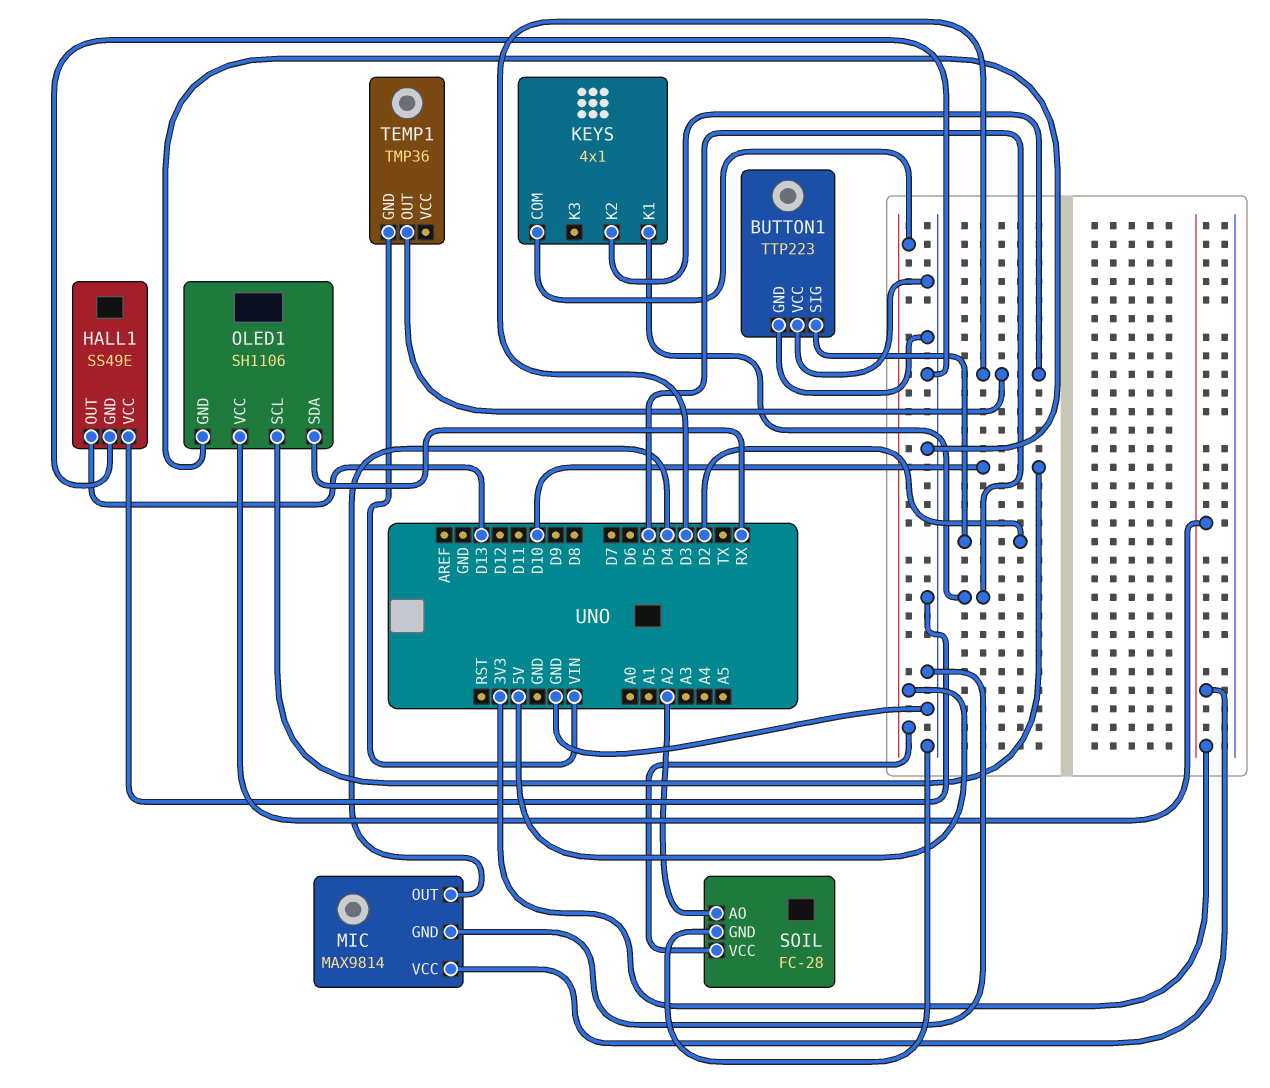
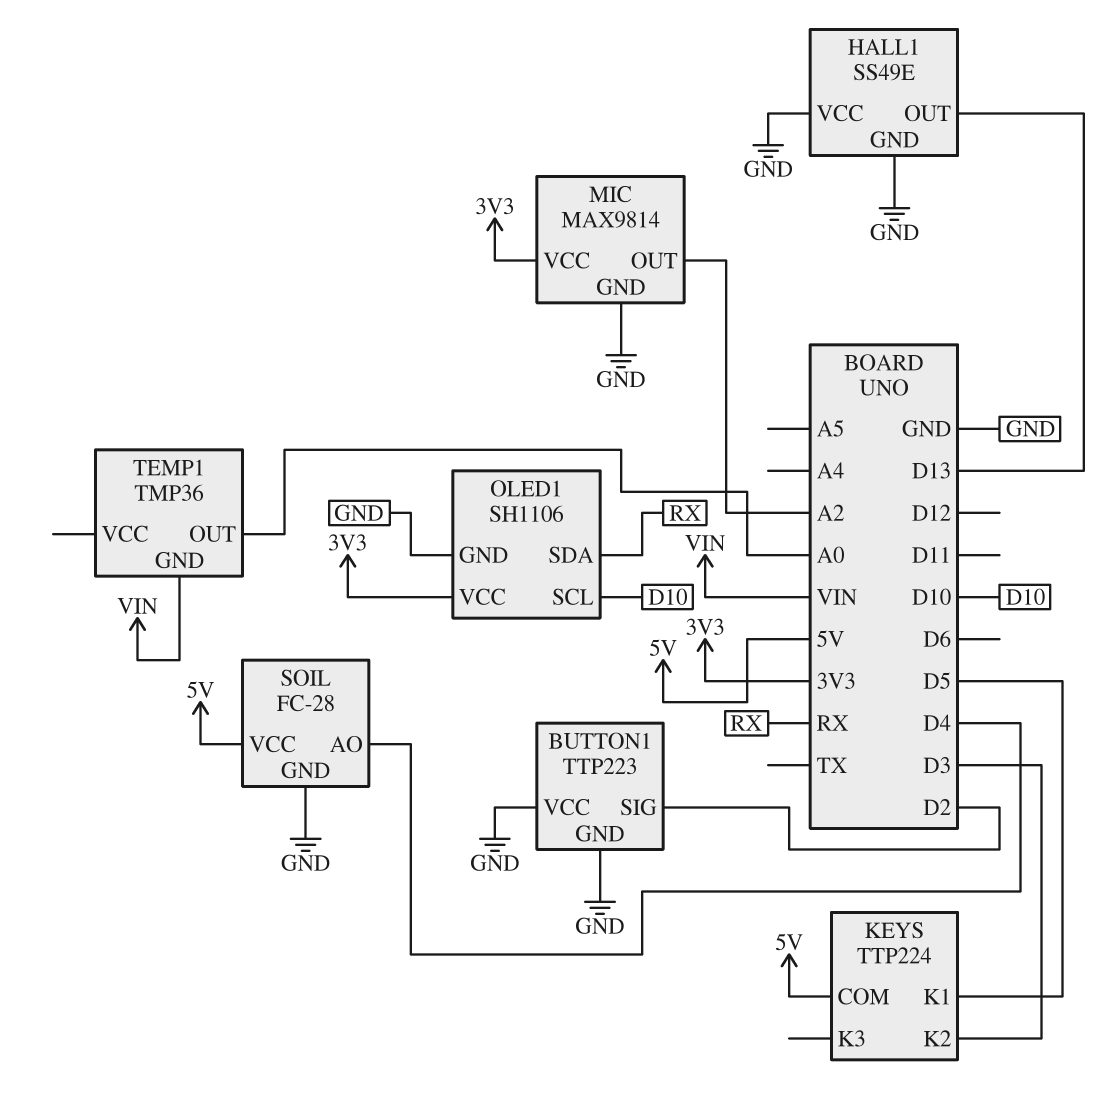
KEYS: 4x1 -> TTP224
MIC pin OUT: D4 -> A2
SOIL pin AO: A2 -> D4
TEMP1 pin OUT: D3 -> A0

